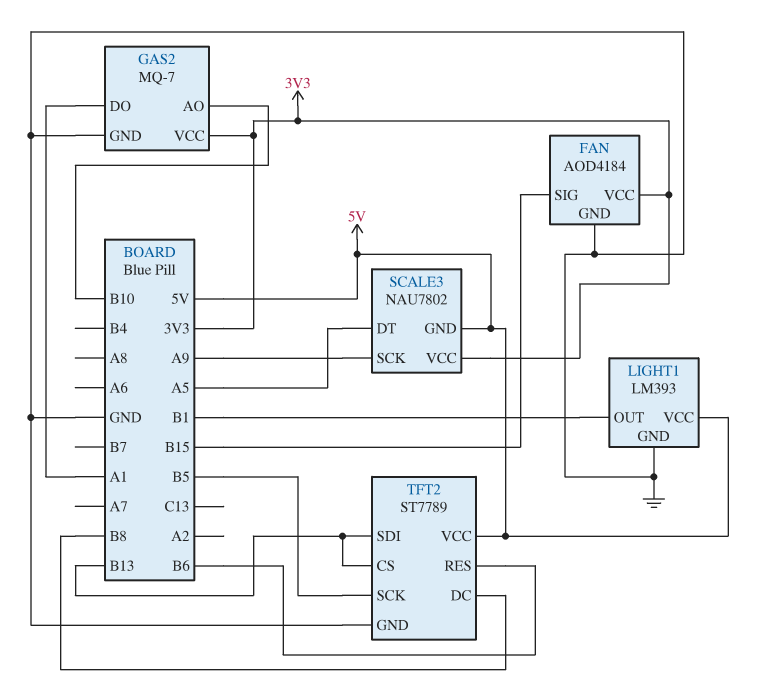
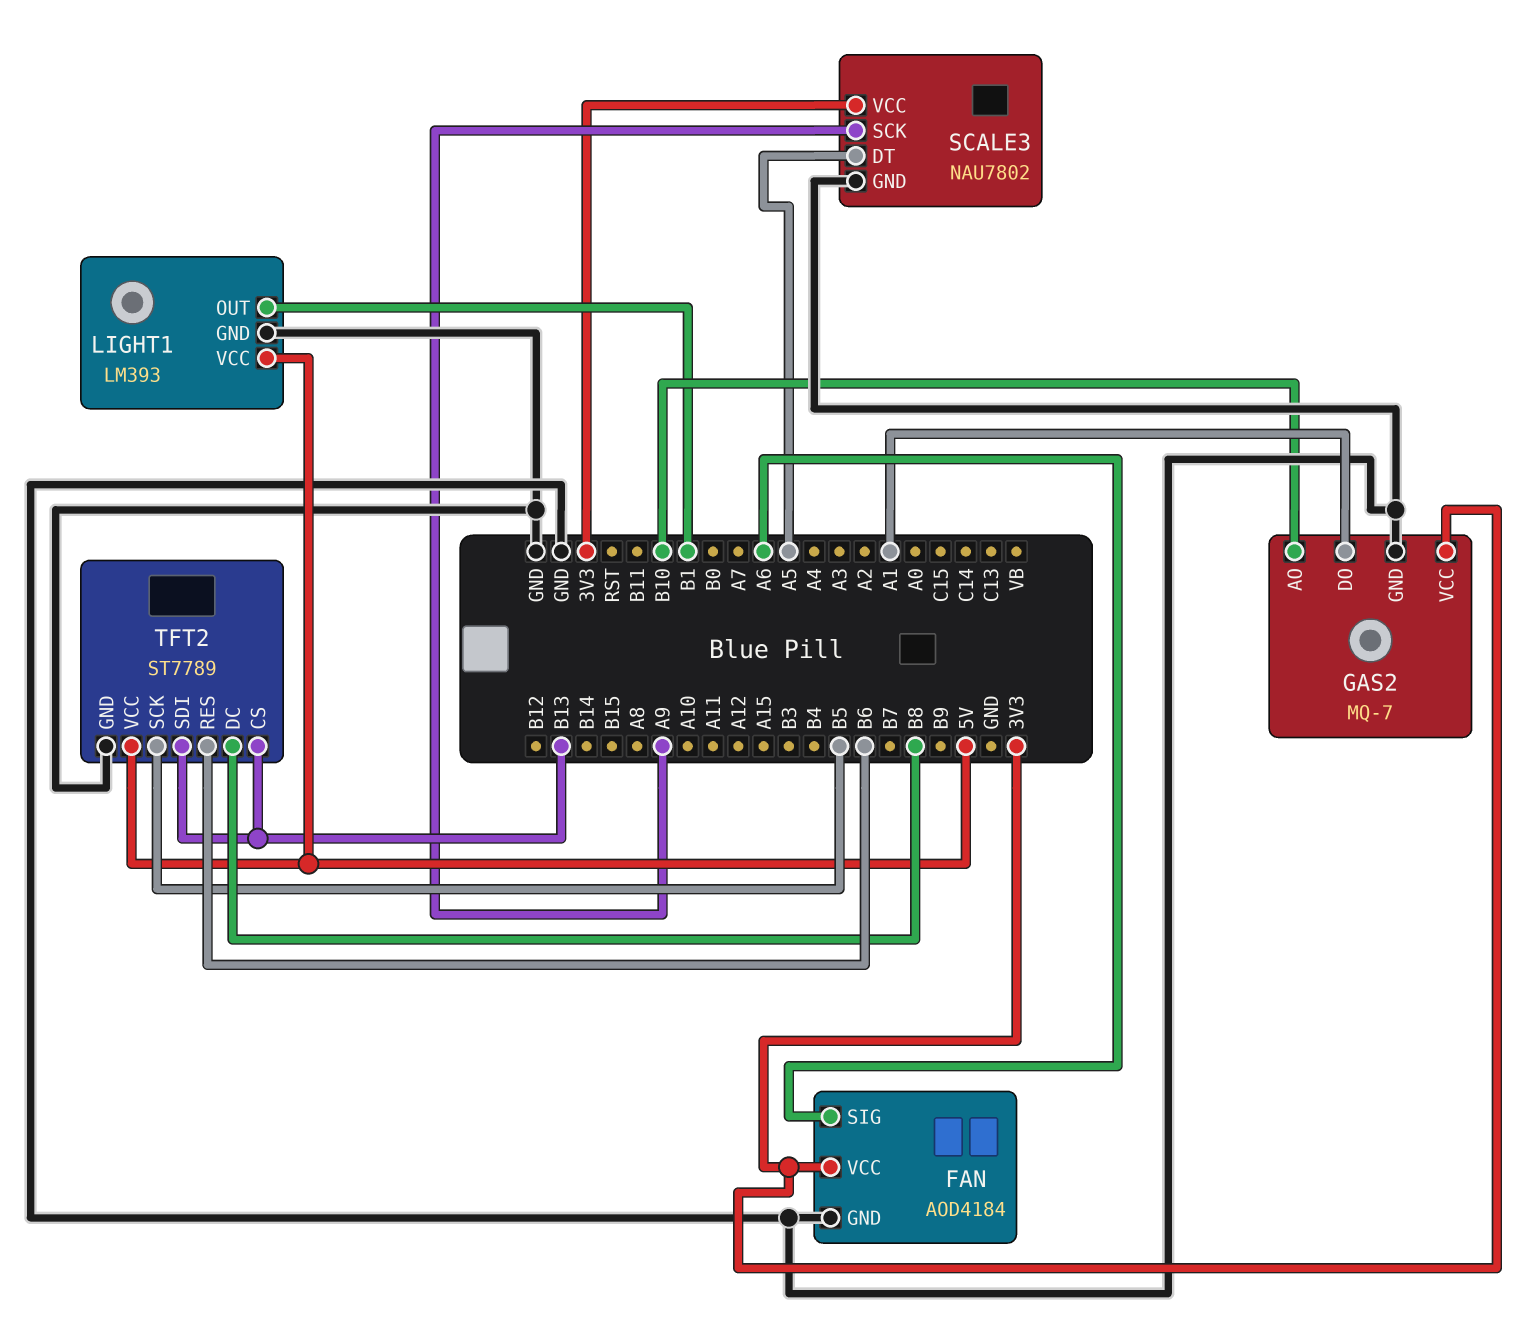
FAN pin SIG: B15 -> A6
SCALE3 pin GND: 5V -> GND

